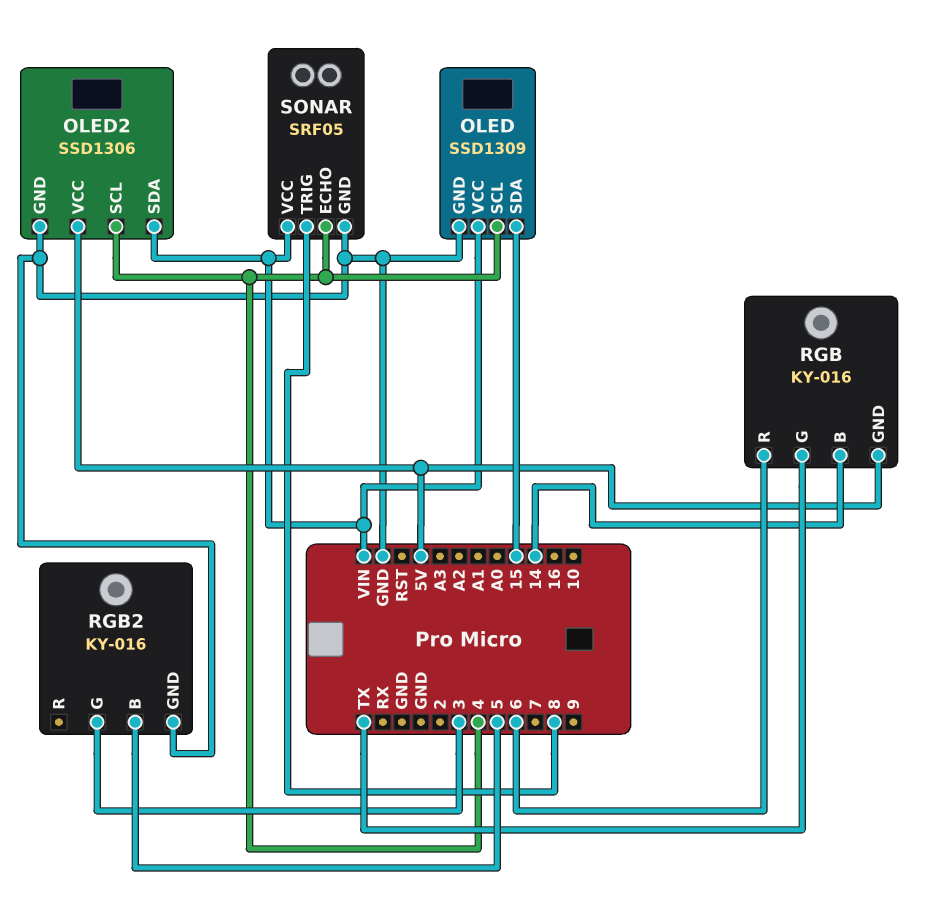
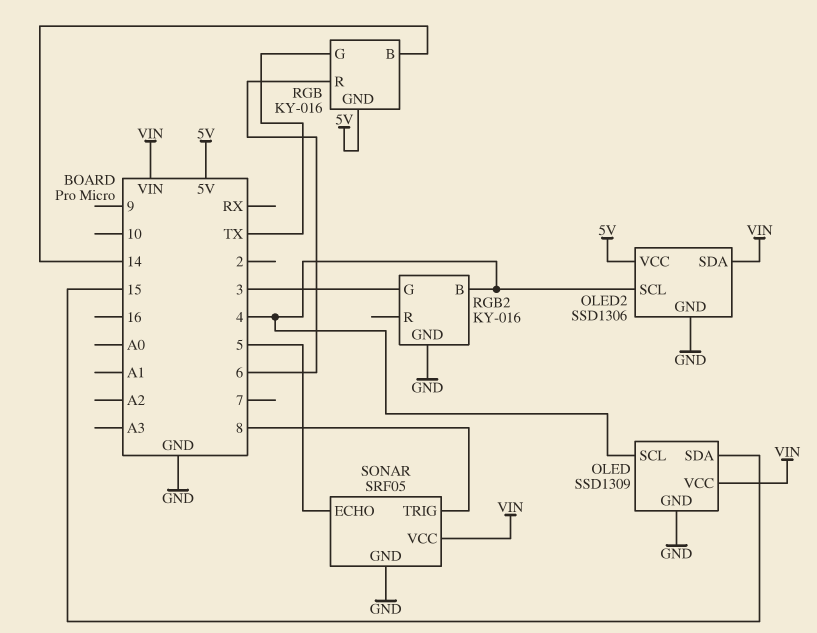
RGB2 pin B: 5 -> 4
SONAR pin ECHO: 4 -> 5

